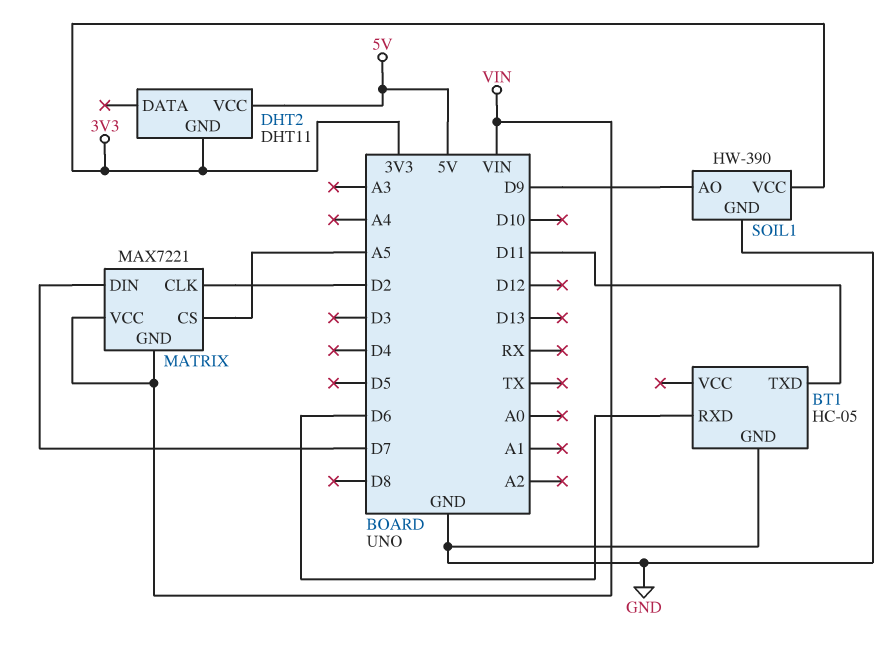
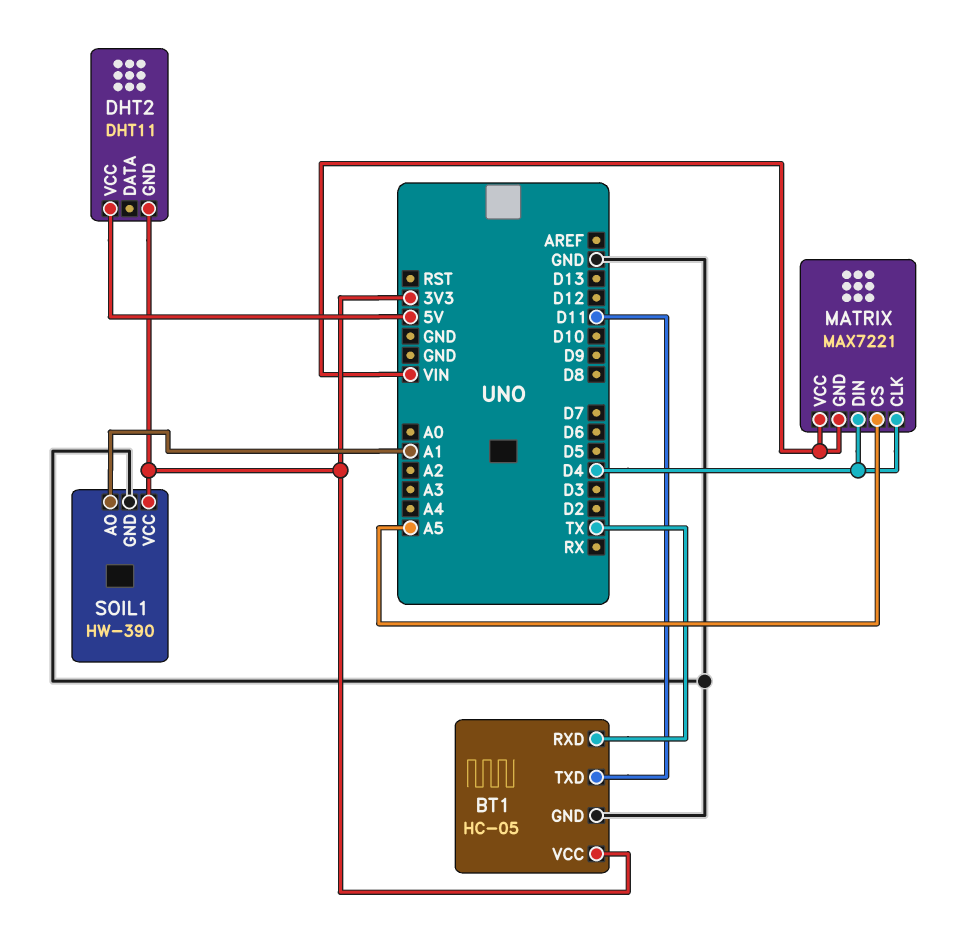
BT1 pin RXD: D6 -> TX
BT1 pin VCC: none -> 3V3
MATRIX pin CLK: D2 -> D4
MATRIX pin DIN: D7 -> D4
SOIL1 pin AO: D9 -> A1

